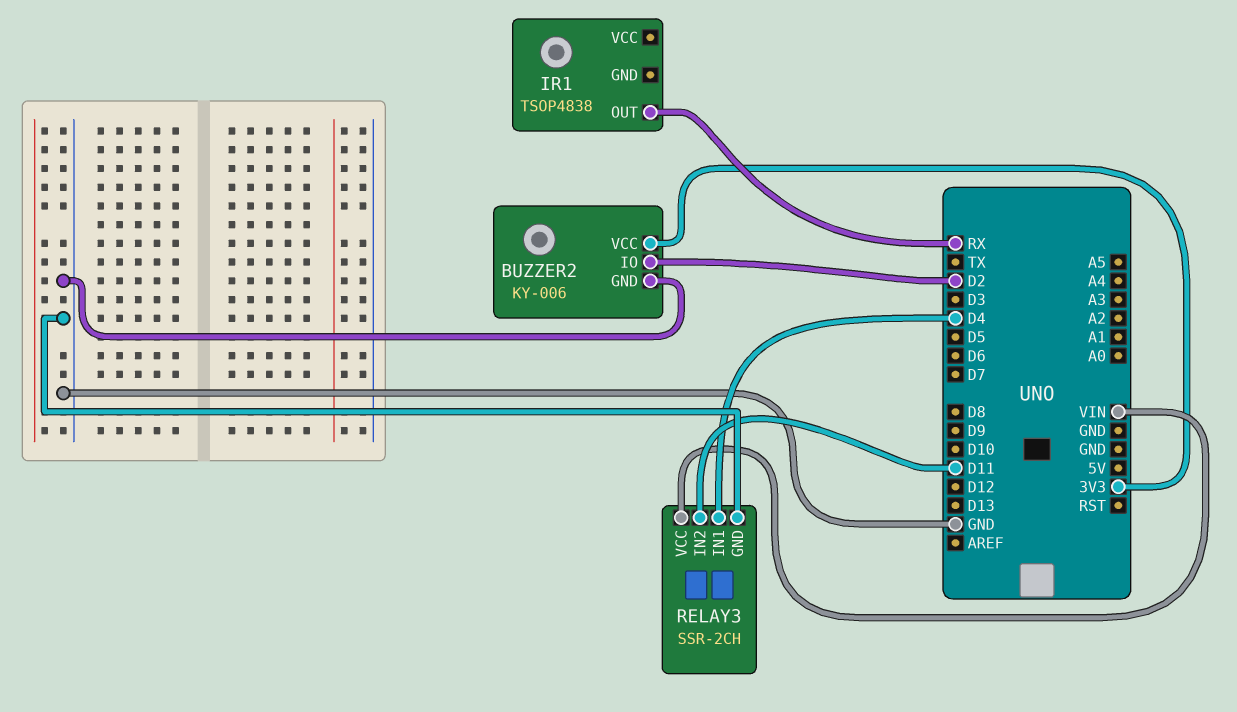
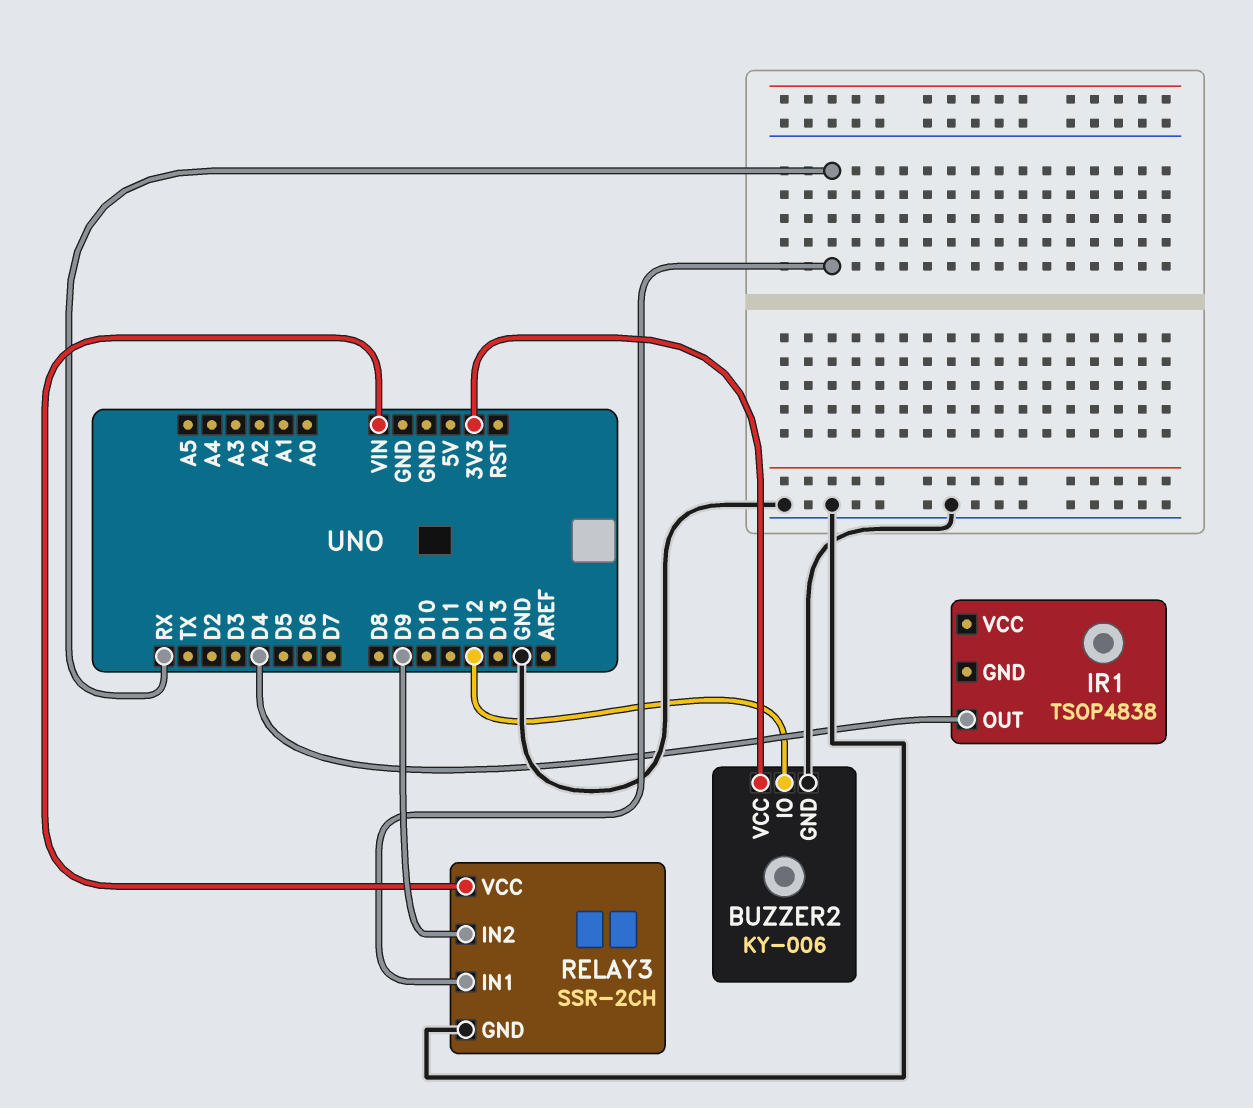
BUZZER2 pin IO: D2 -> D12
IR1 pin OUT: RX -> D4
RELAY3 pin IN1: D4 -> RX
RELAY3 pin IN2: D11 -> D9

